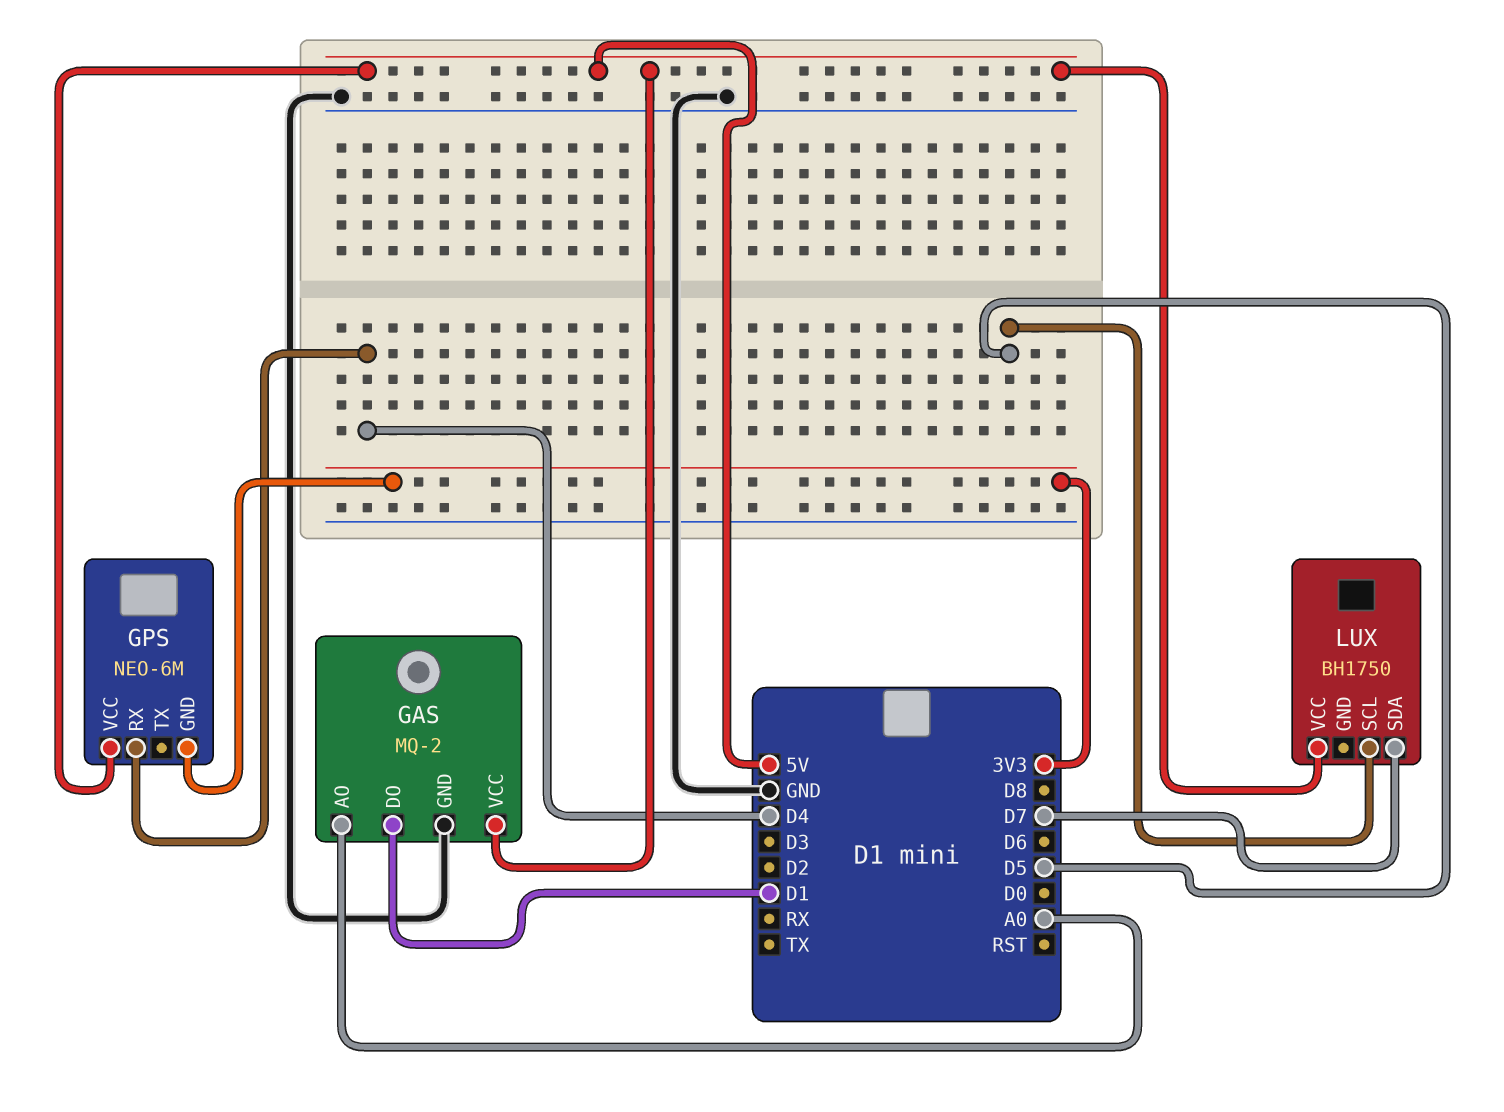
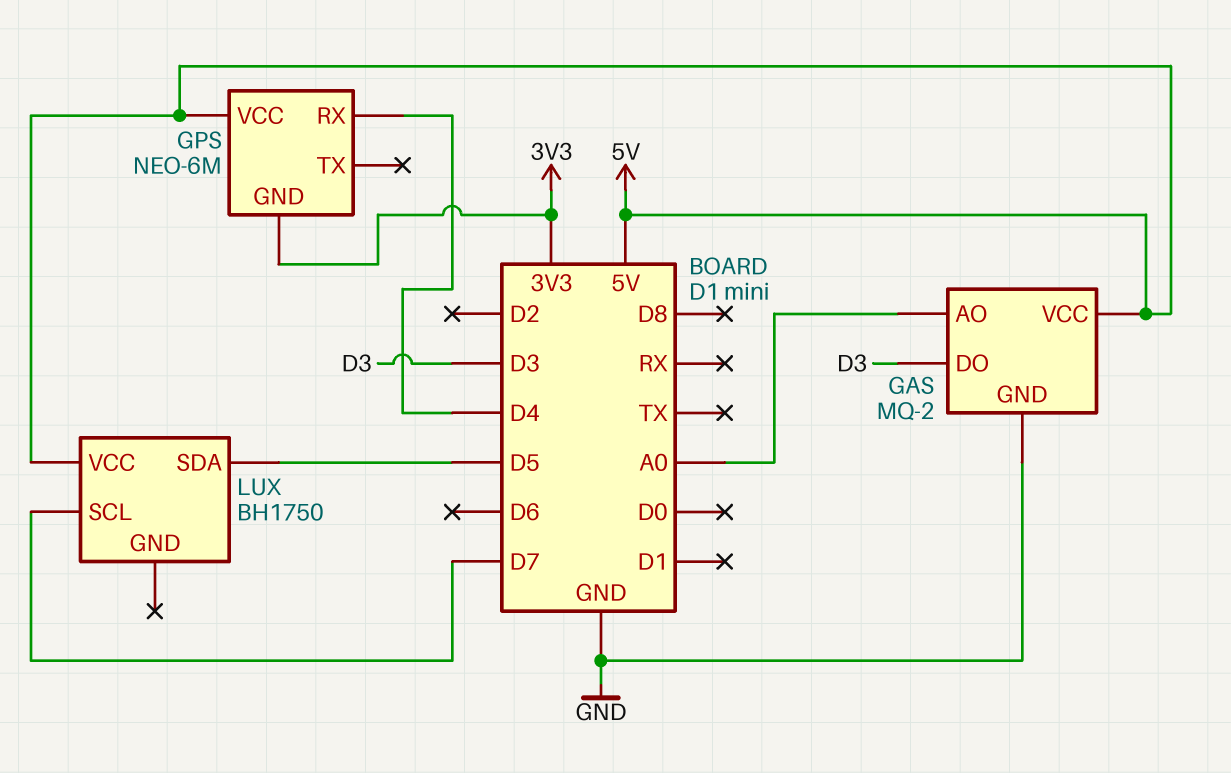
GAS pin DO: D1 -> D3
LUX pin SCL: D5 -> D7
LUX pin SDA: D7 -> D5

